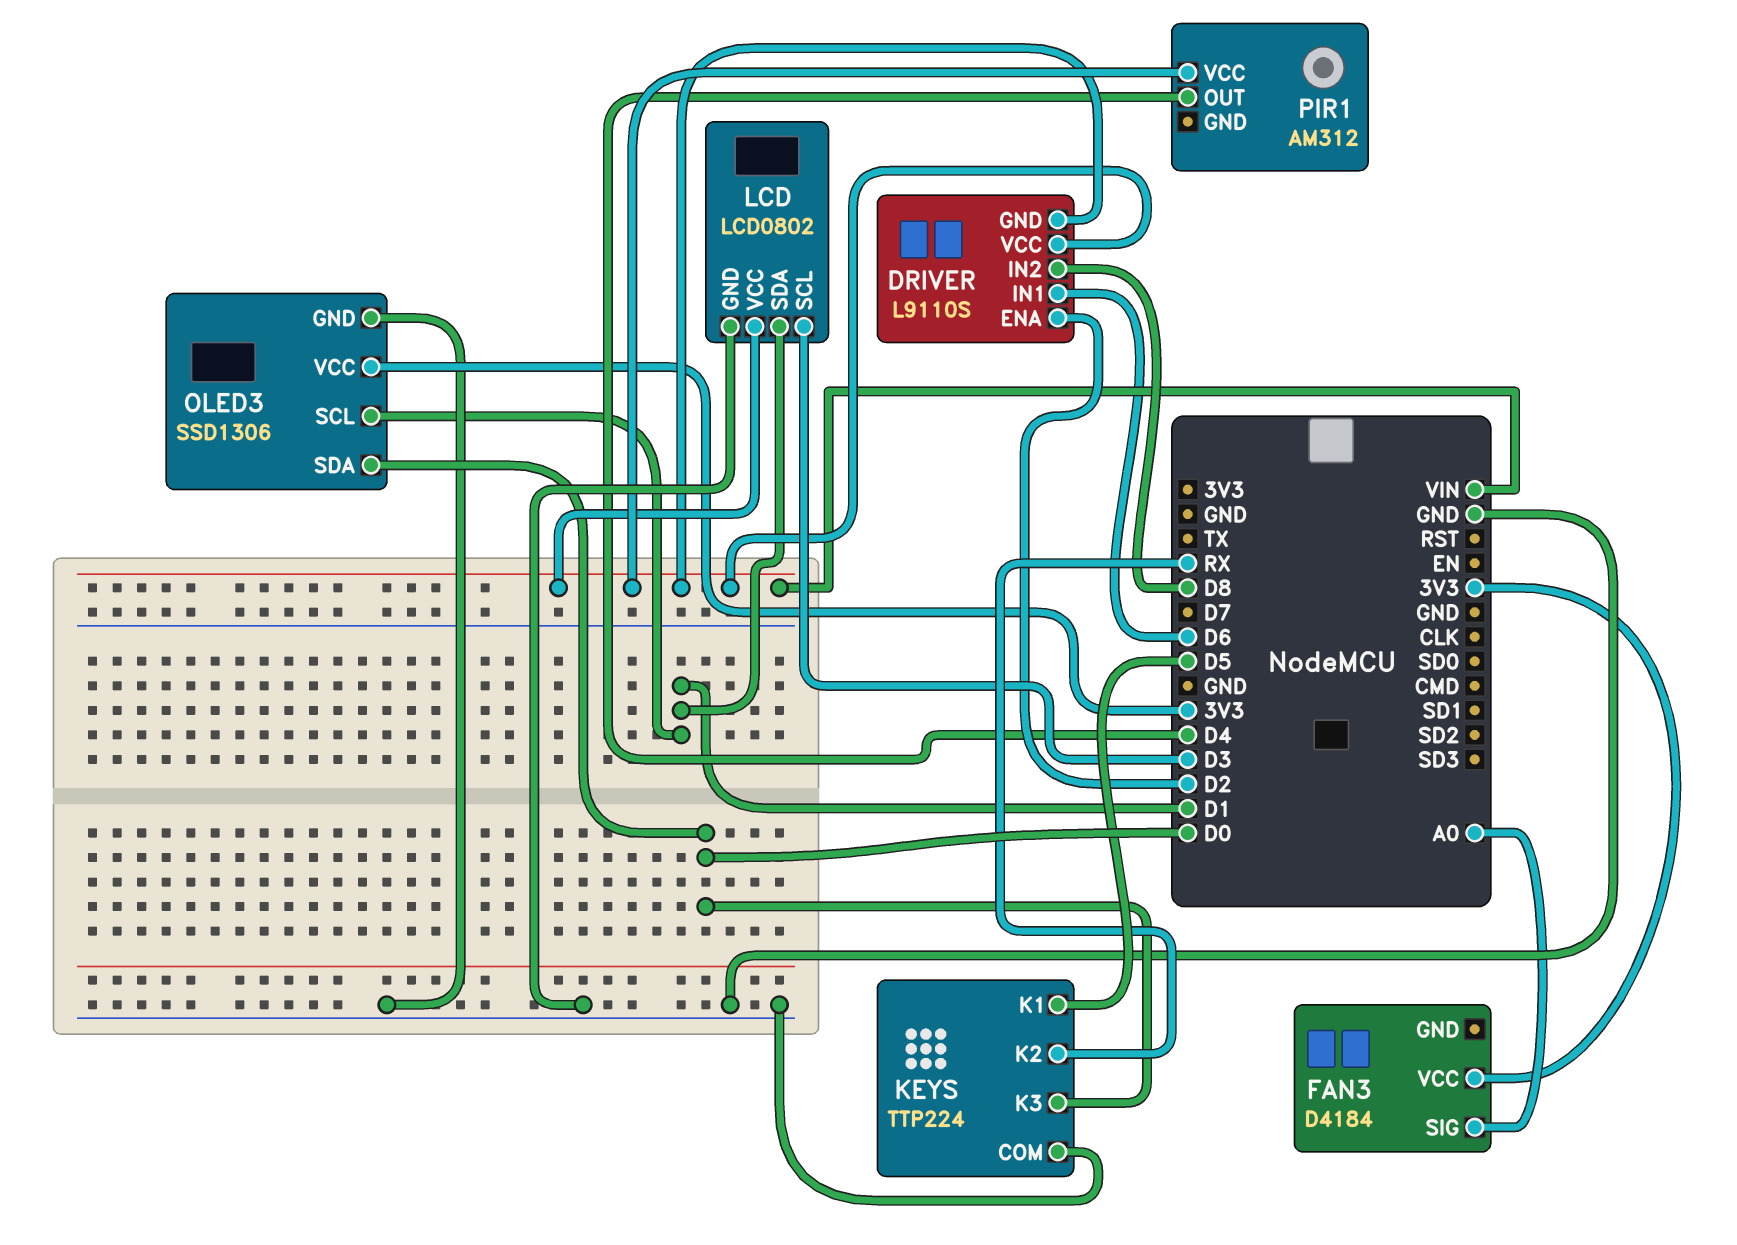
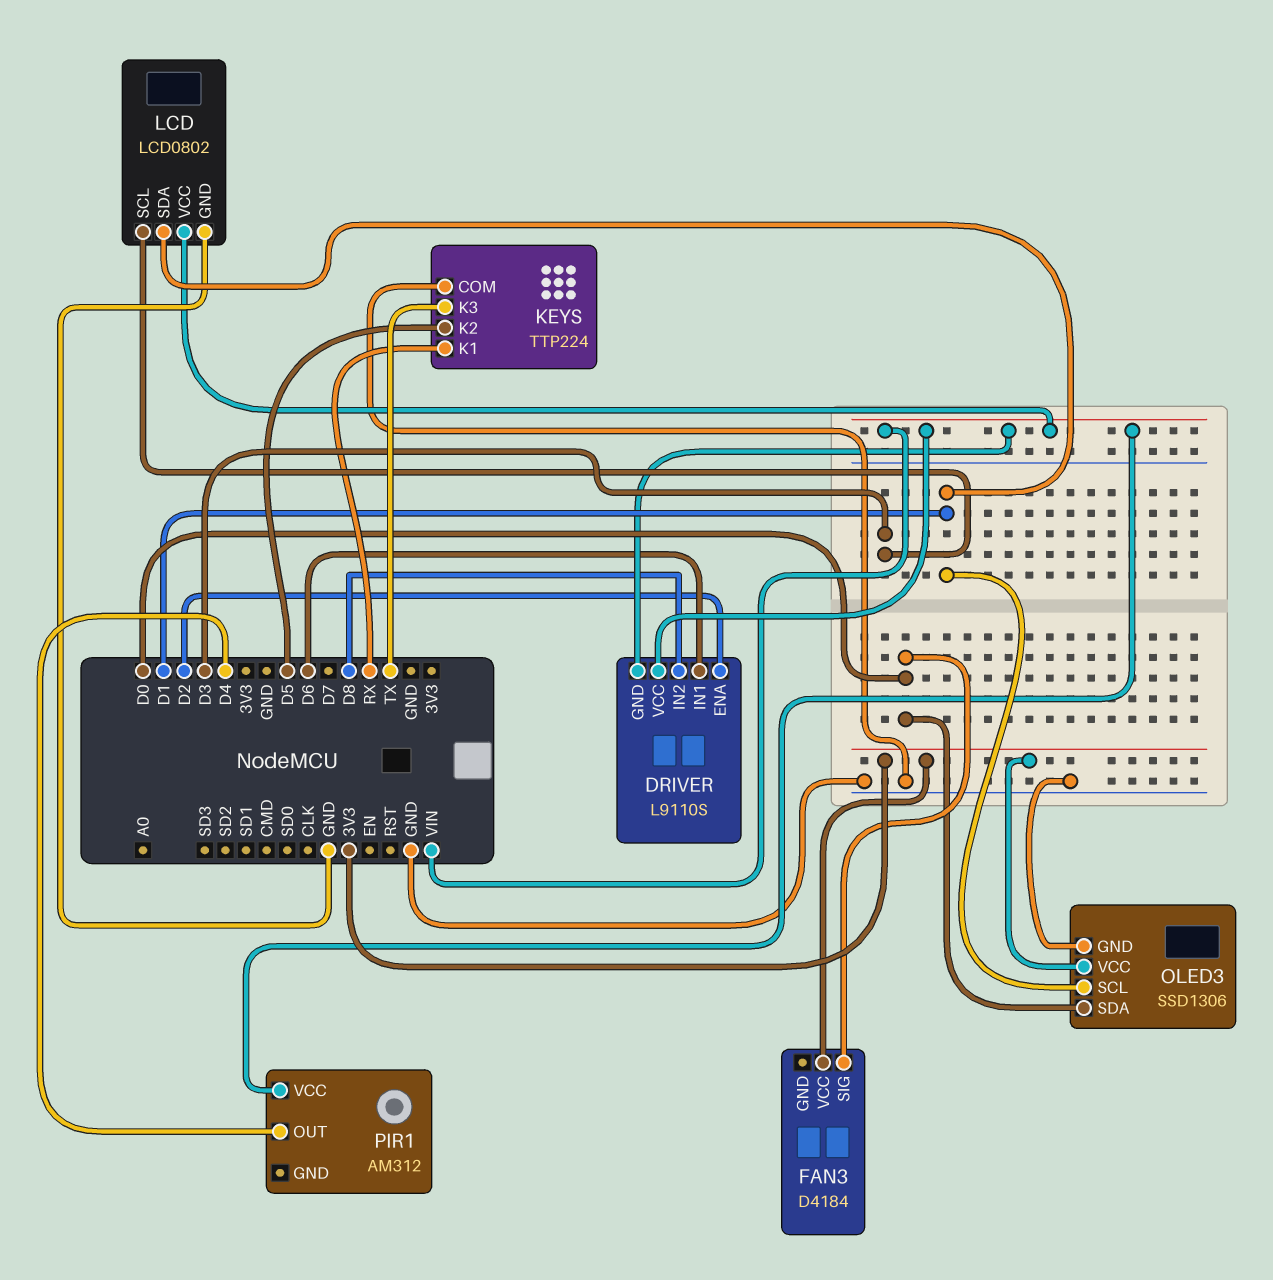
FAN3 pin SIG: A0 -> D0
KEYS pin K1: D5 -> RX
KEYS pin K2: RX -> D5
KEYS pin K3: D0 -> TX

